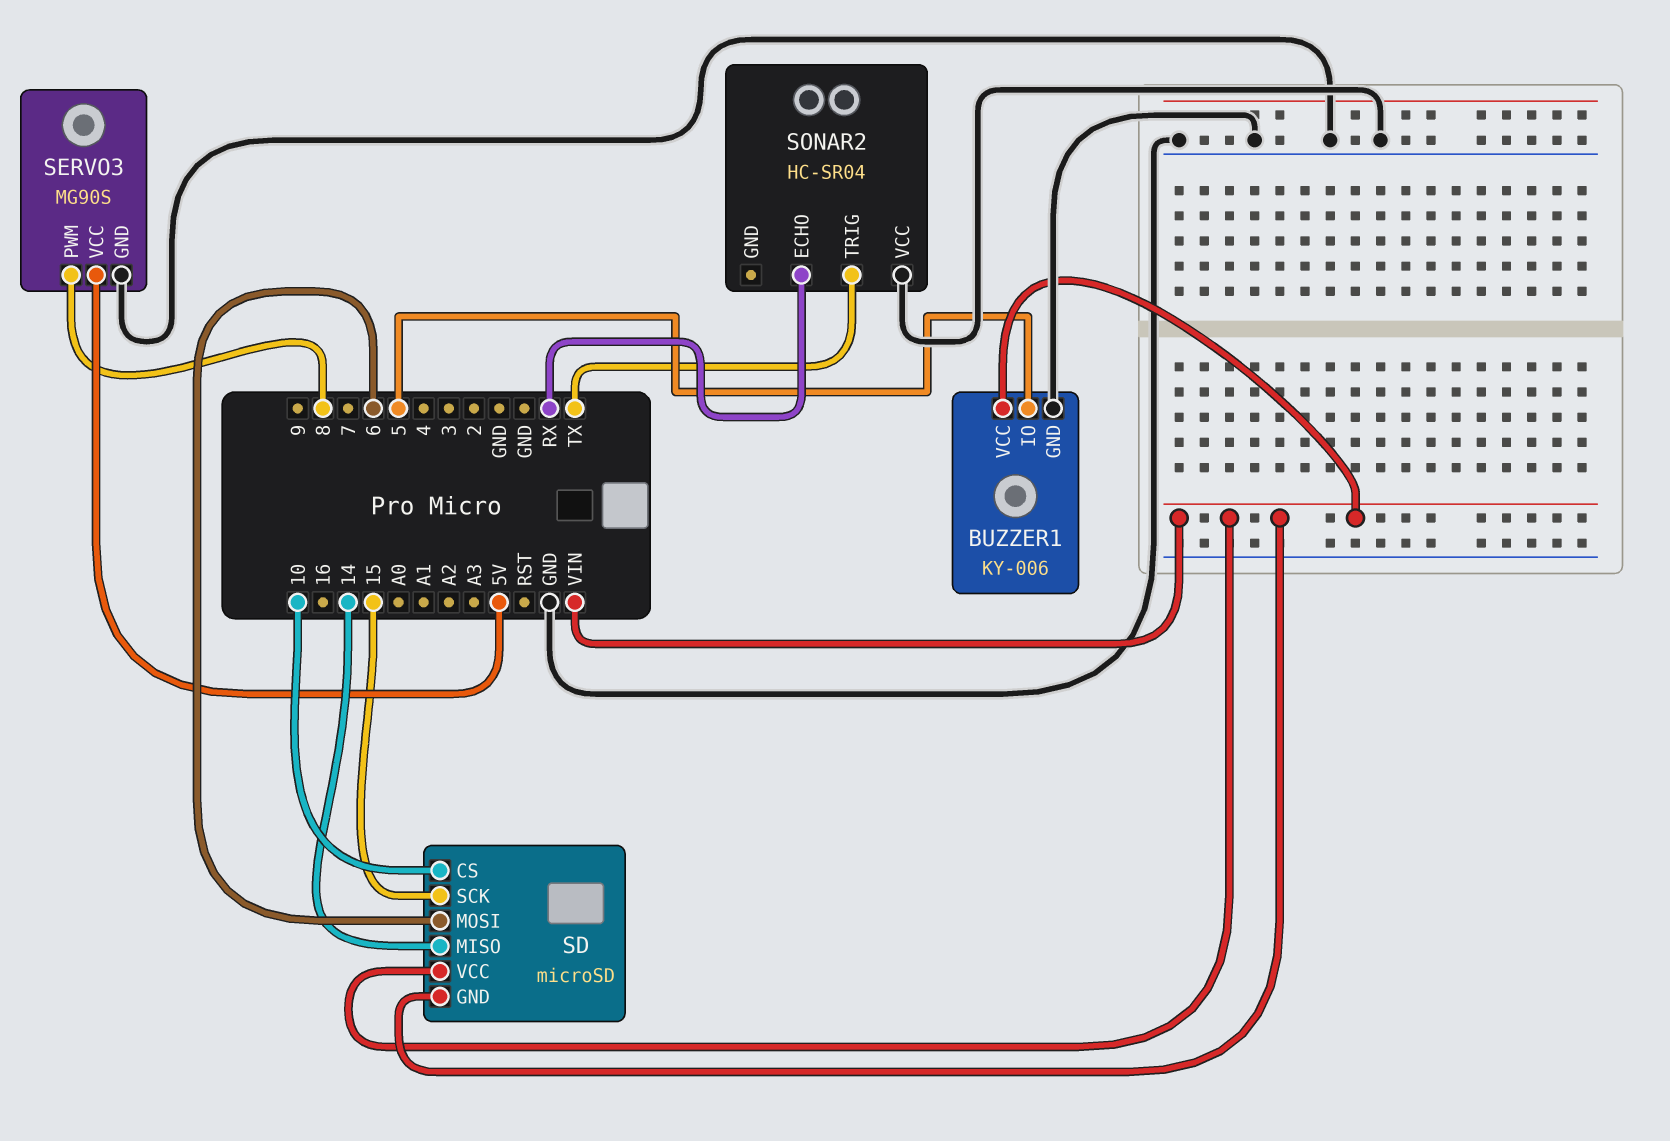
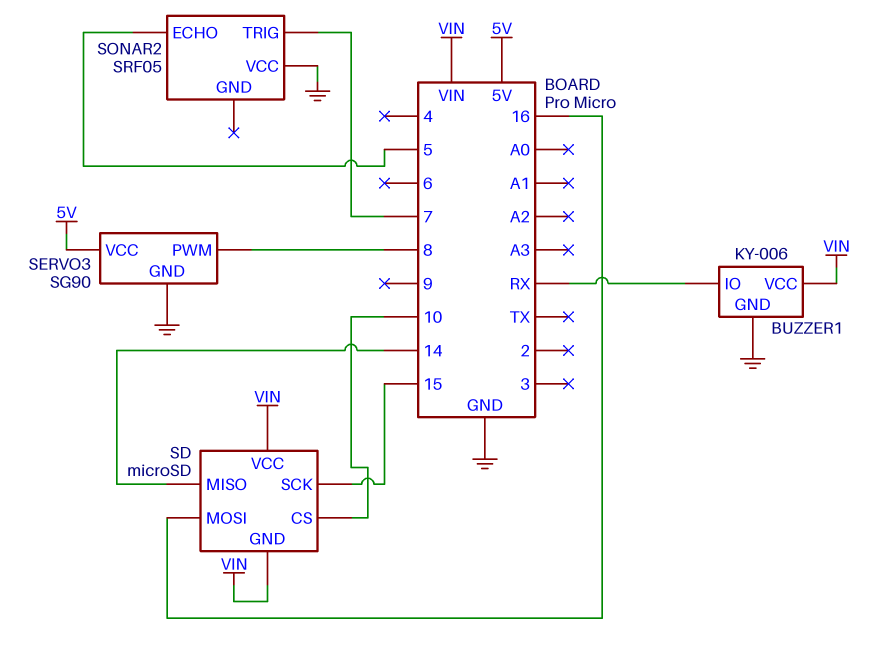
BUZZER1 pin IO: 5 -> RX
SD pin MOSI: 6 -> 16
SERVO3: MG90S -> SG90
SONAR2: HC-SR04 -> SRF05
SONAR2 pin ECHO: RX -> 5
SONAR2 pin TRIG: TX -> 7

